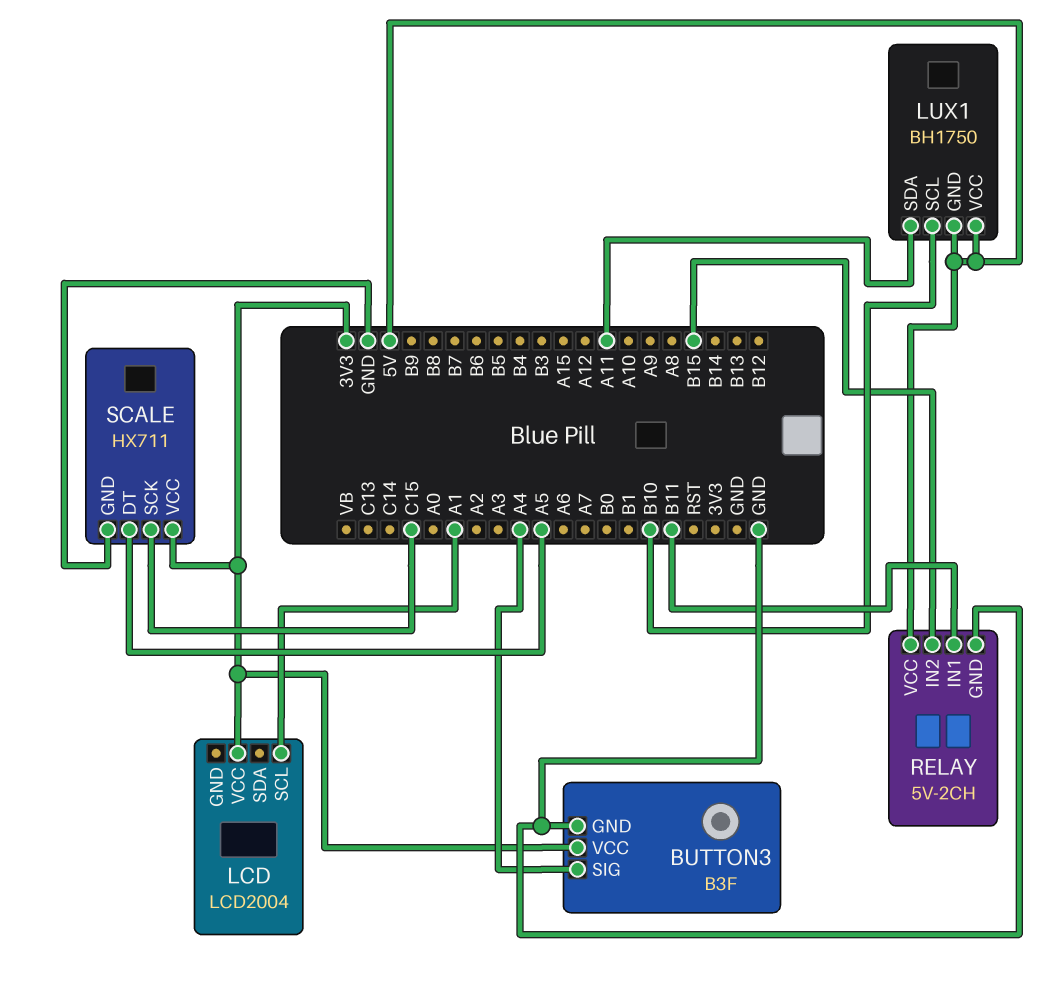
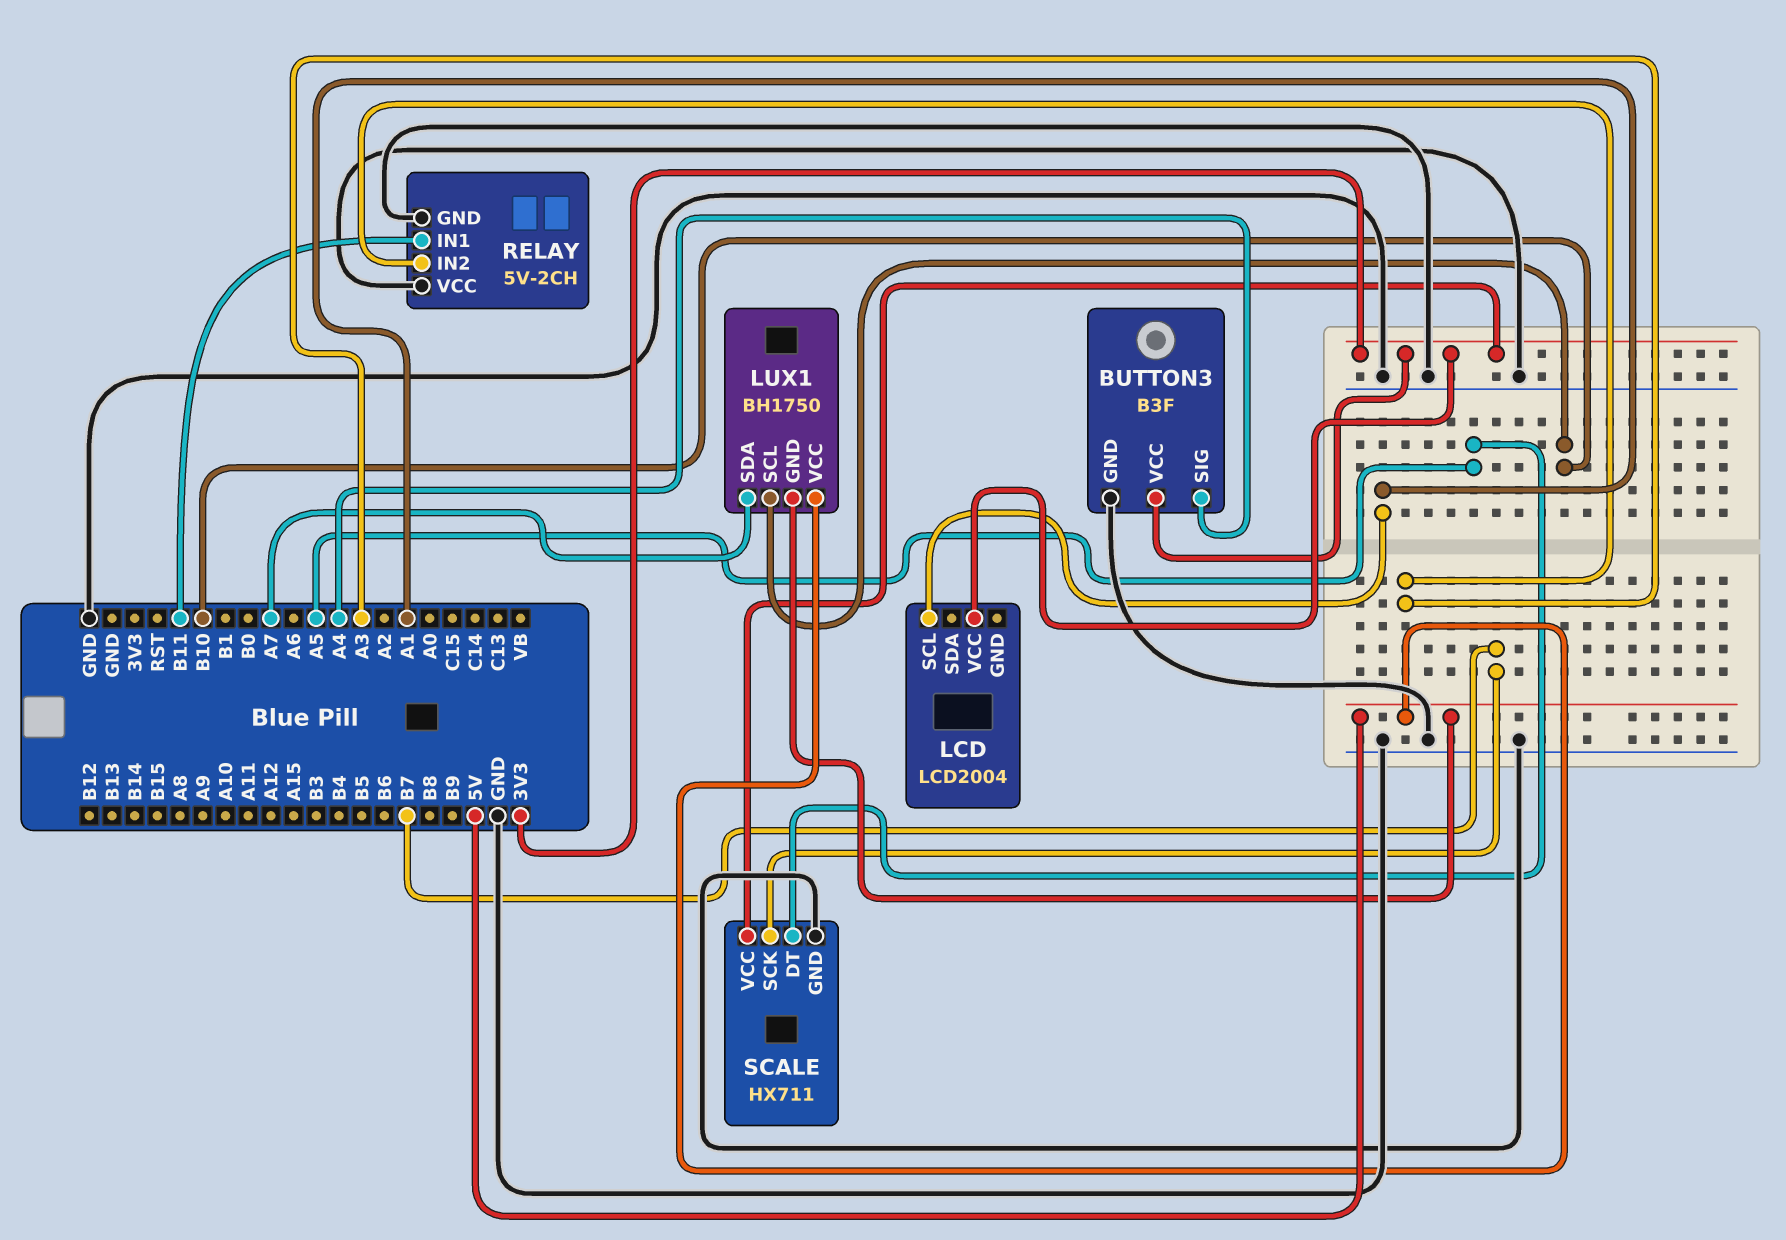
LUX1 pin SDA: A11 -> A7
RELAY pin IN2: B15 -> A3
RELAY pin VCC: 5V -> GND
SCALE pin SCK: C15 -> B7

